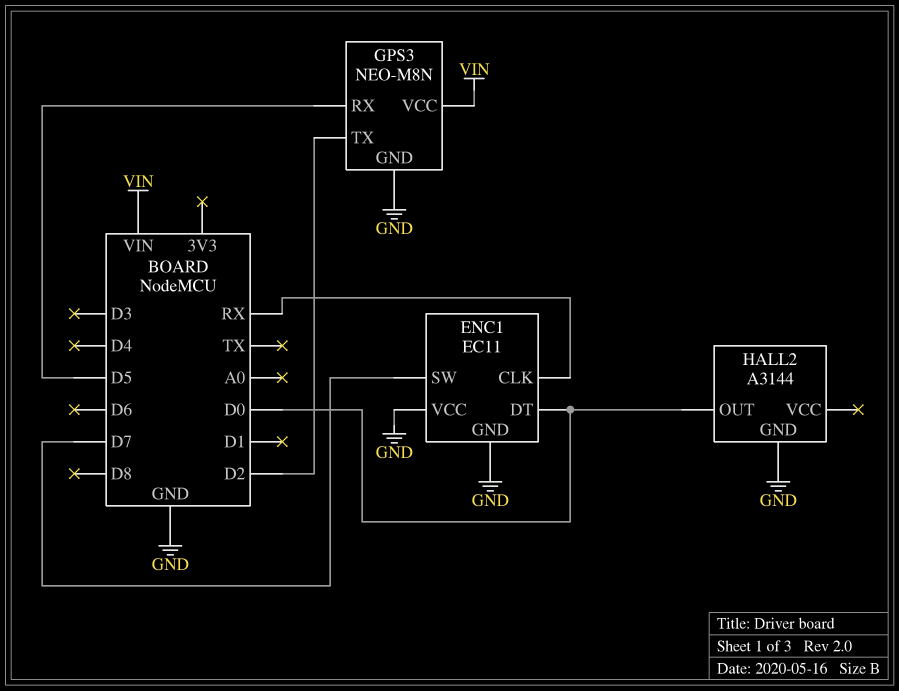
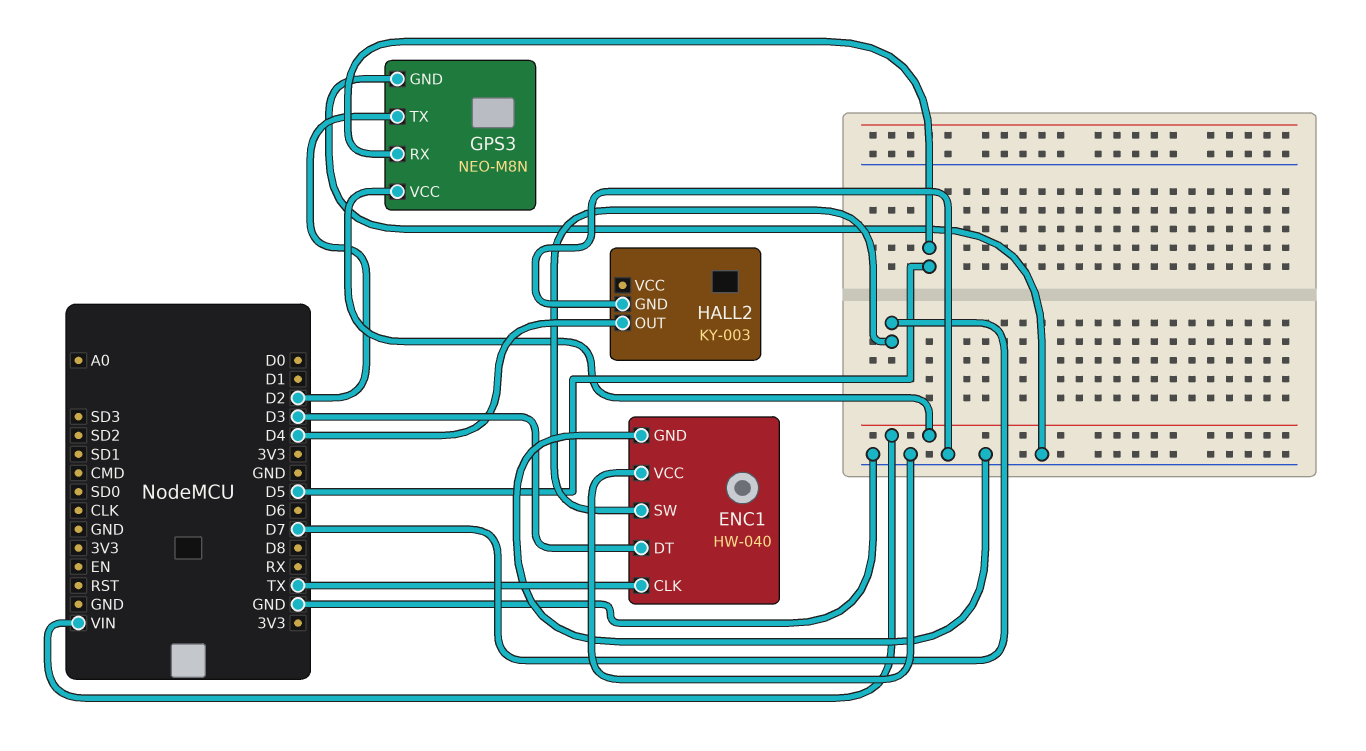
ENC1: EC11 -> HW-040
ENC1 pin CLK: RX -> TX
ENC1 pin DT: D0 -> D3
HALL2: A3144 -> KY-003
HALL2 pin OUT: D0 -> D4

